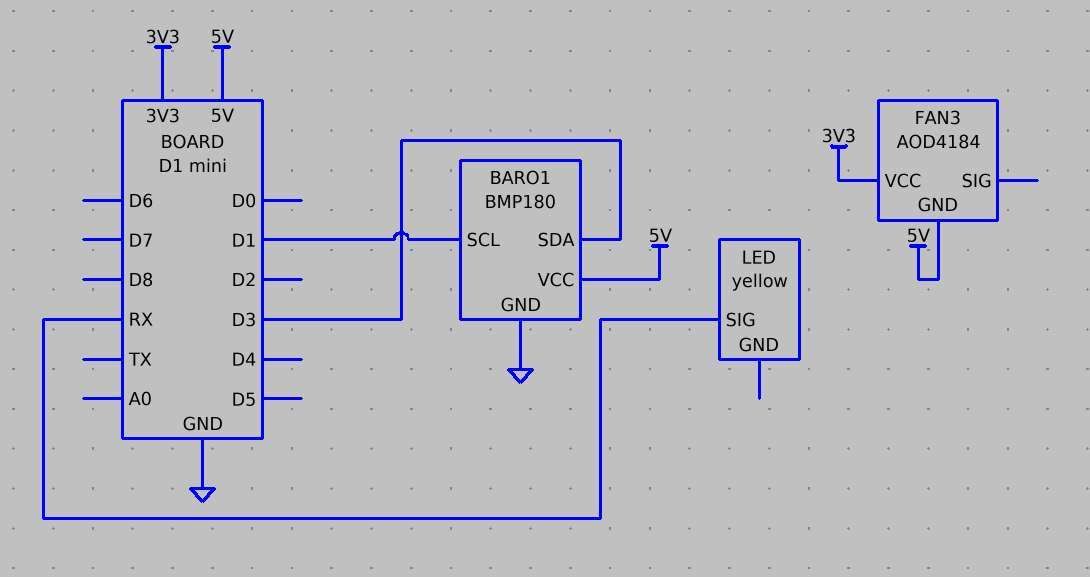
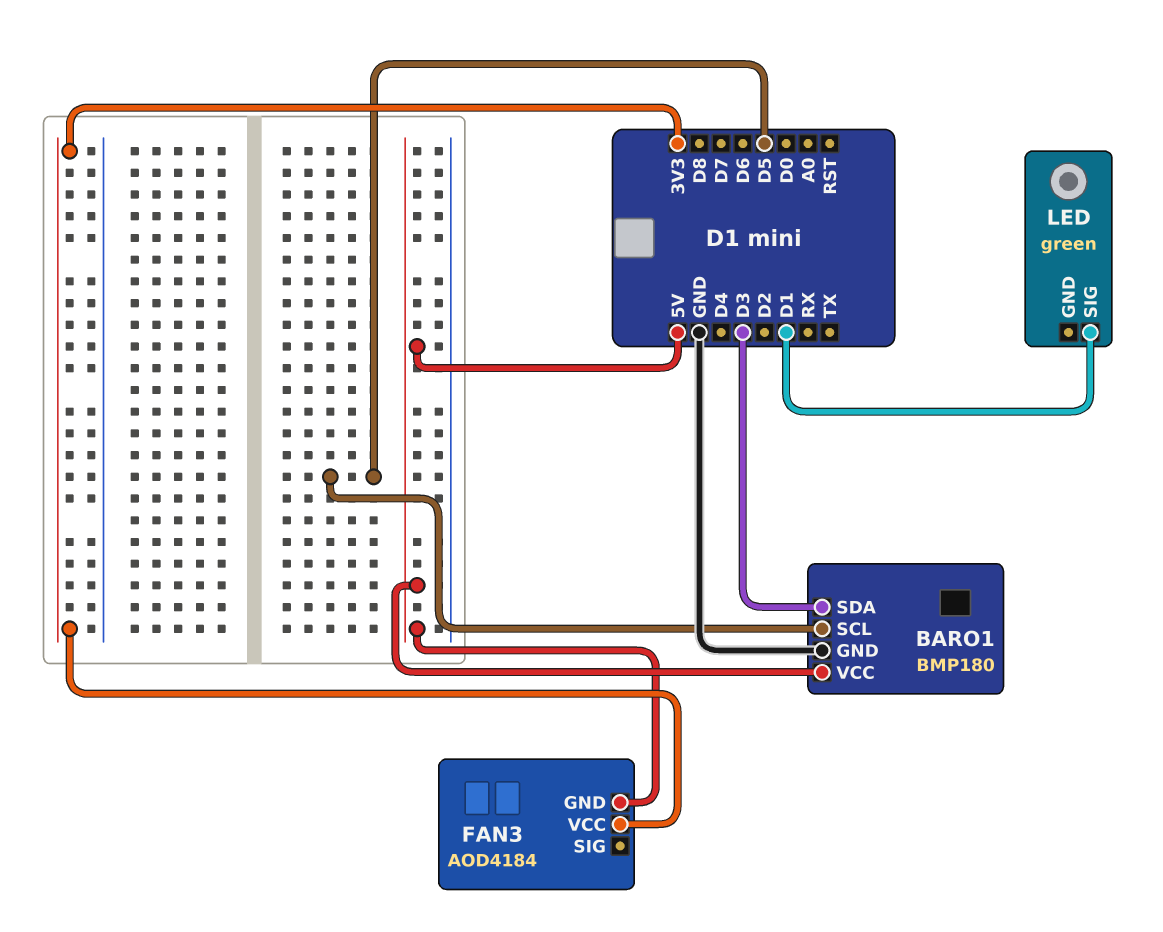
BARO1 pin SCL: D1 -> D5
LED: yellow -> green
LED pin SIG: RX -> D1

